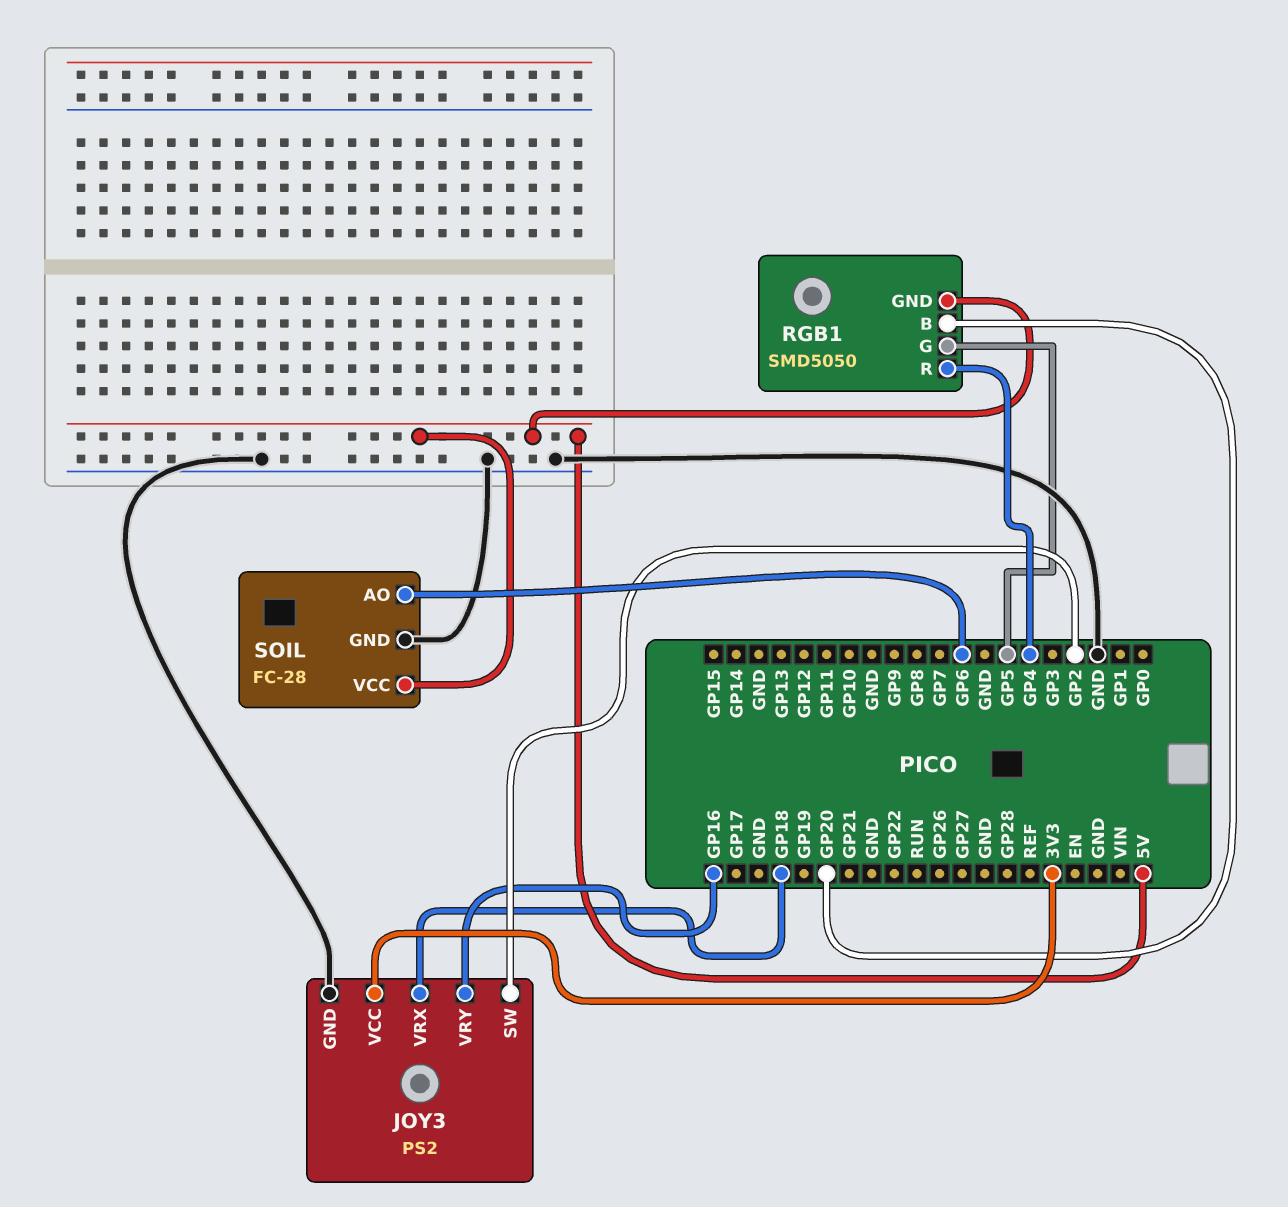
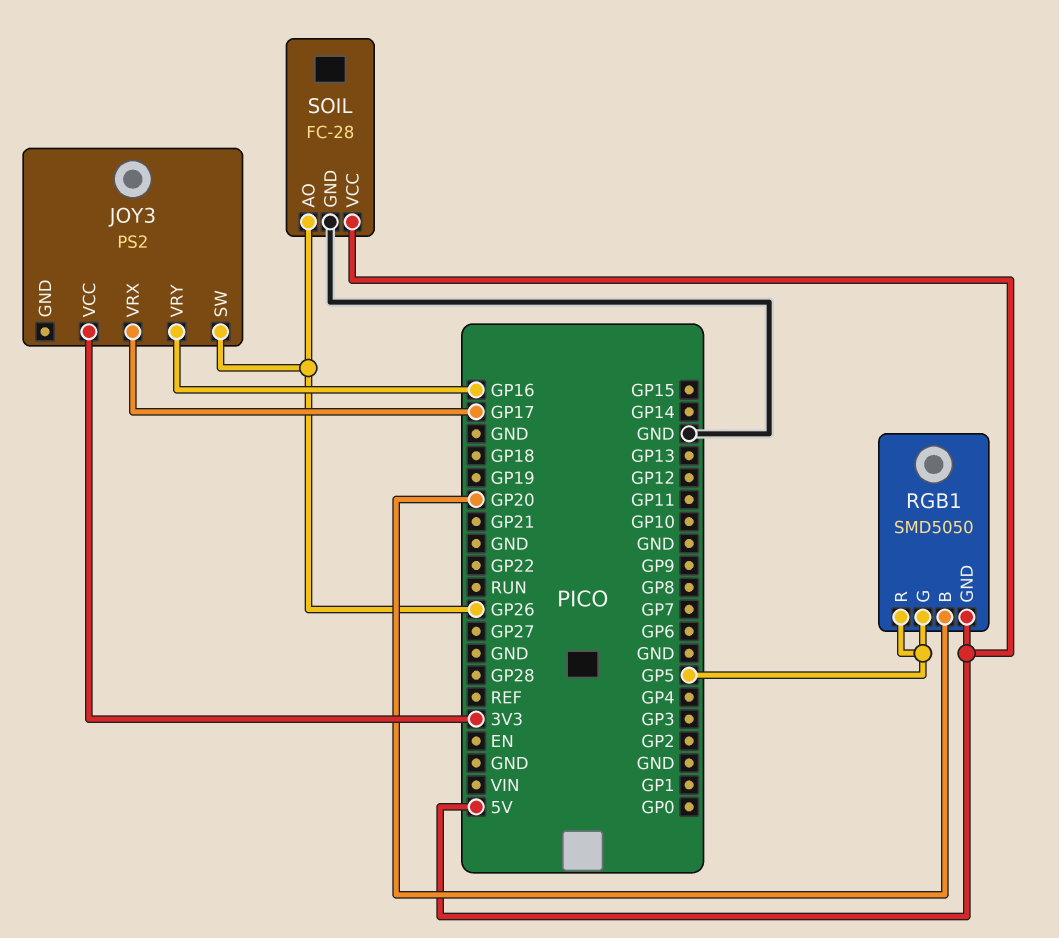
JOY3 pin GND: GND -> none
JOY3 pin SW: GP2 -> GP26
JOY3 pin VRX: GP18 -> GP17
RGB1 pin R: GP4 -> GP5
SOIL pin AO: GP6 -> GP26

